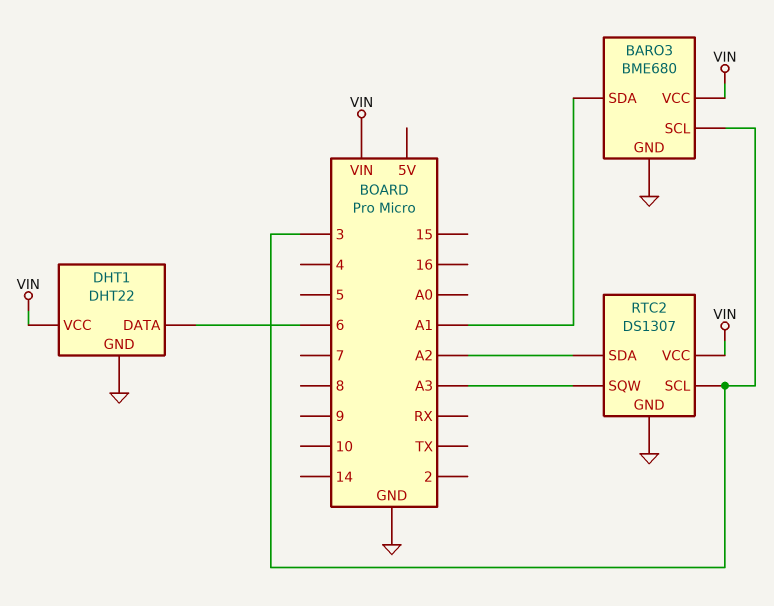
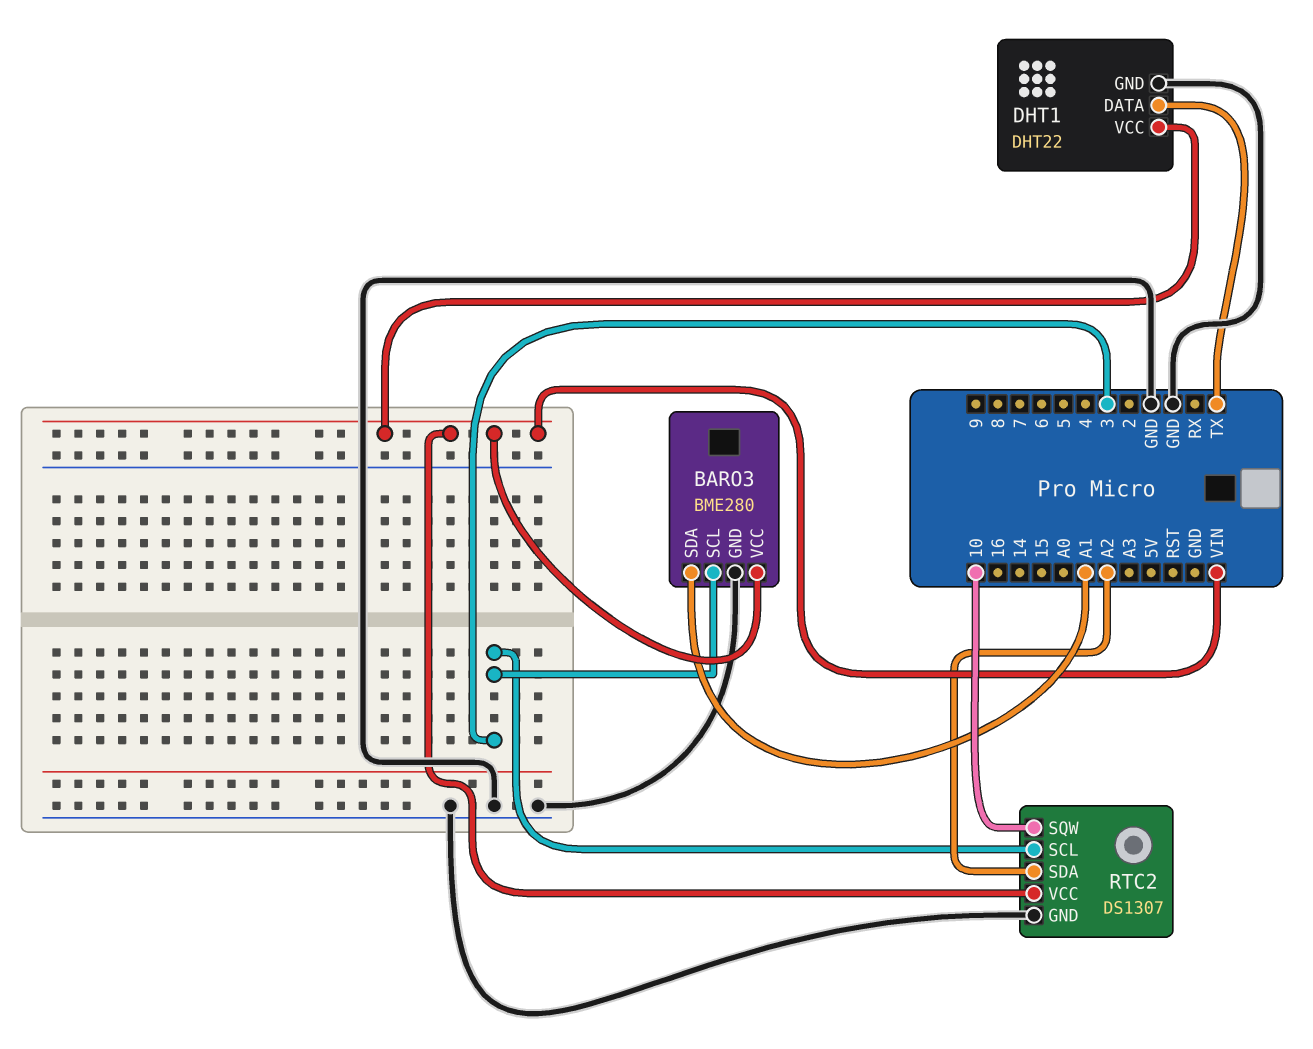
BARO3: BME680 -> BME280
DHT1 pin DATA: 6 -> TX
RTC2 pin SQW: A3 -> 10

